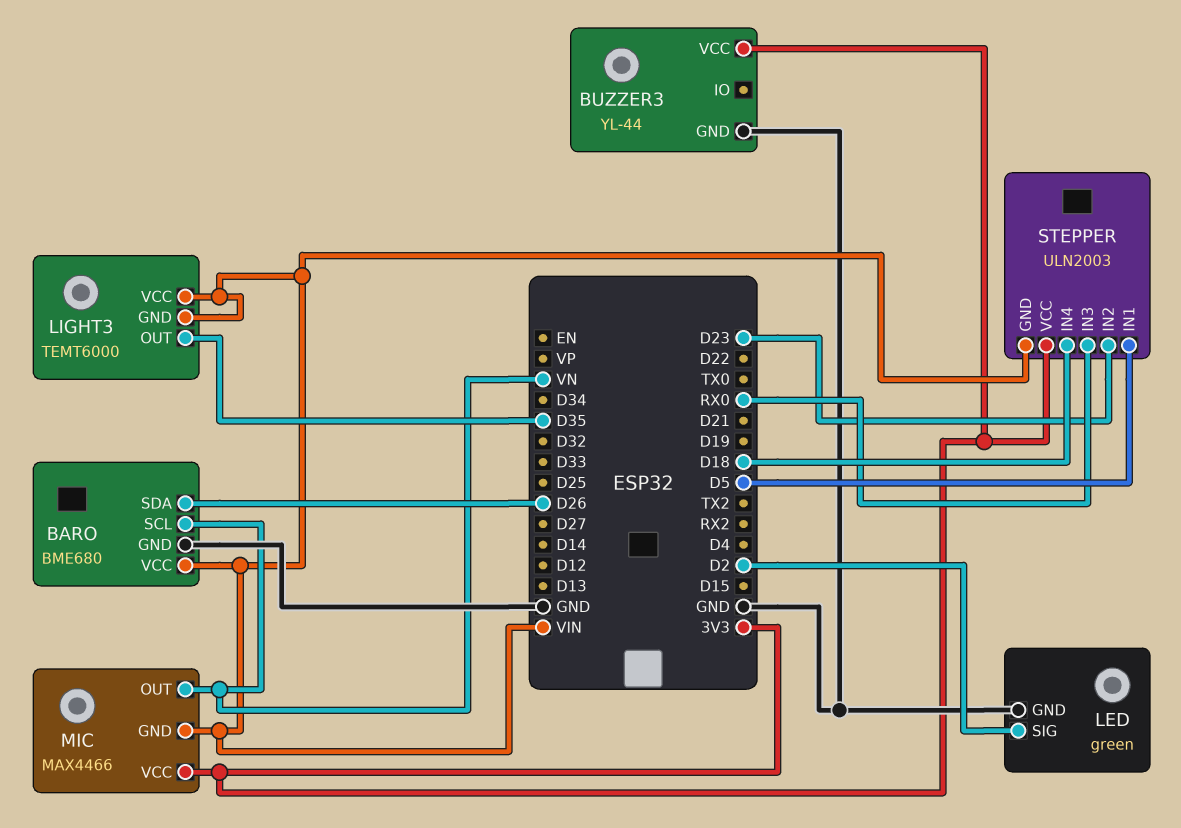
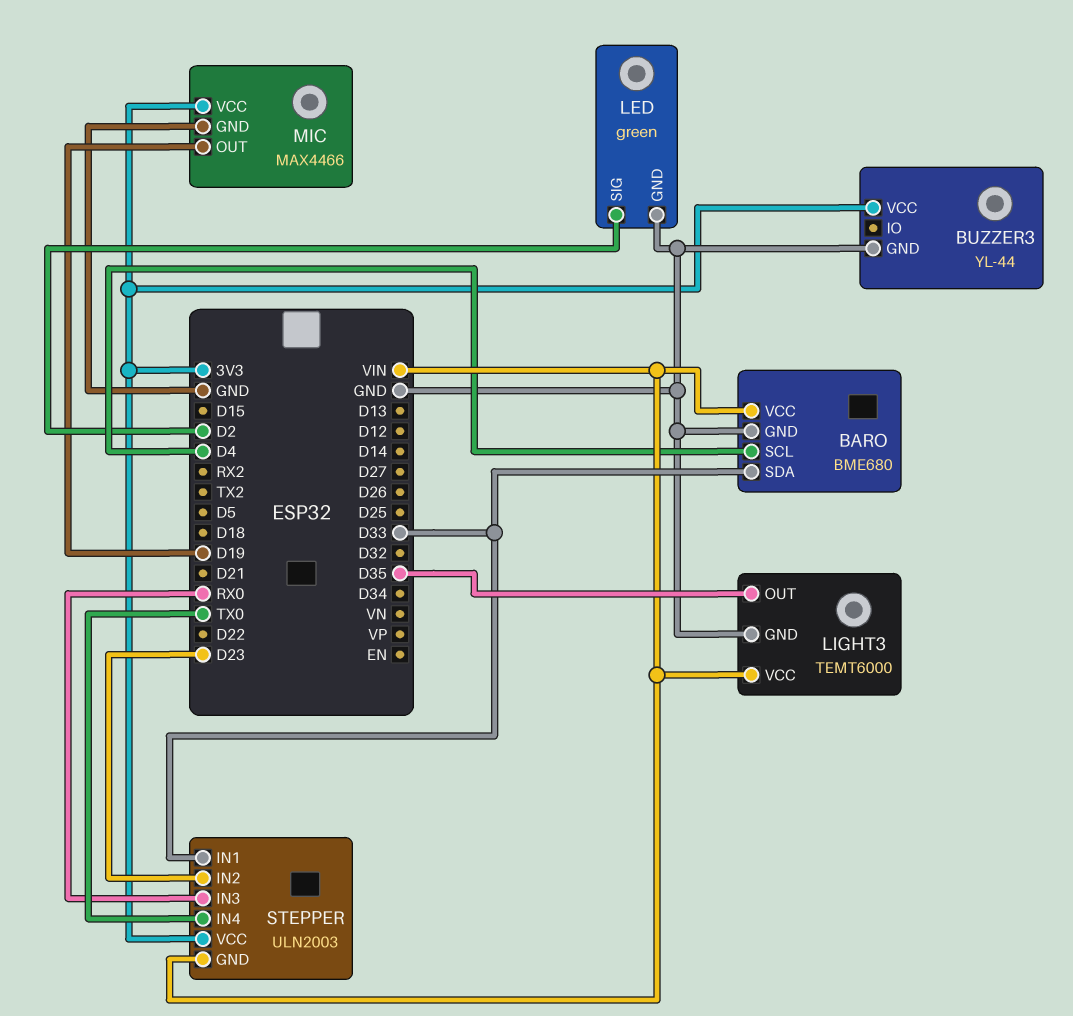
BARO pin SCL: VN -> D4
BARO pin SDA: D26 -> D33
LIGHT3 pin GND: VIN -> GND
MIC pin GND: VIN -> GND
MIC pin OUT: VN -> D19
STEPPER pin IN1: D5 -> D33
STEPPER pin IN4: D18 -> TX0

